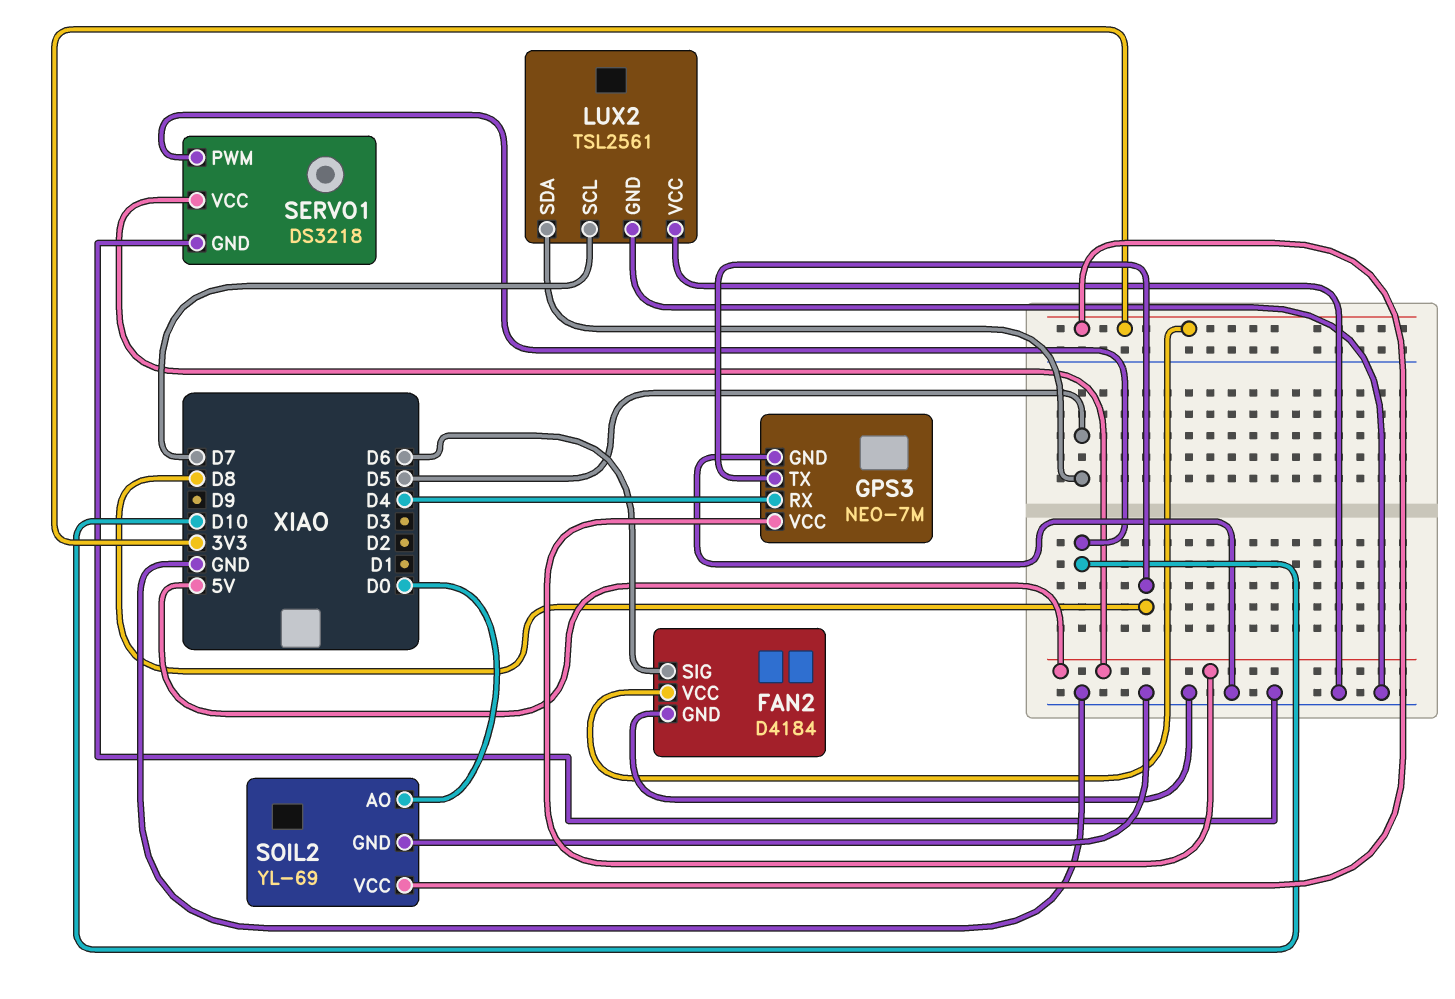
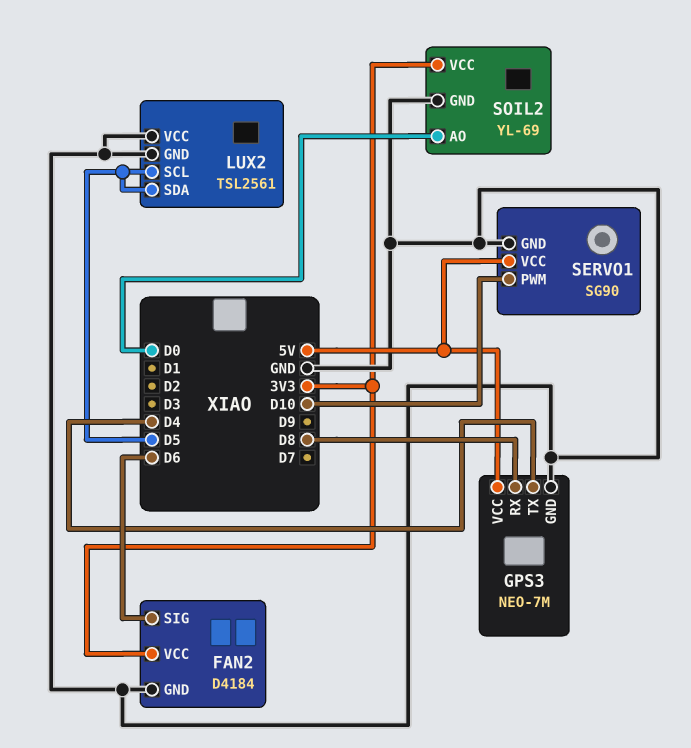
GPS3 pin RX: D4 -> D8
GPS3 pin TX: D8 -> D4
LUX2 pin SCL: D7 -> D5
SERVO1: DS3218 -> SG90

